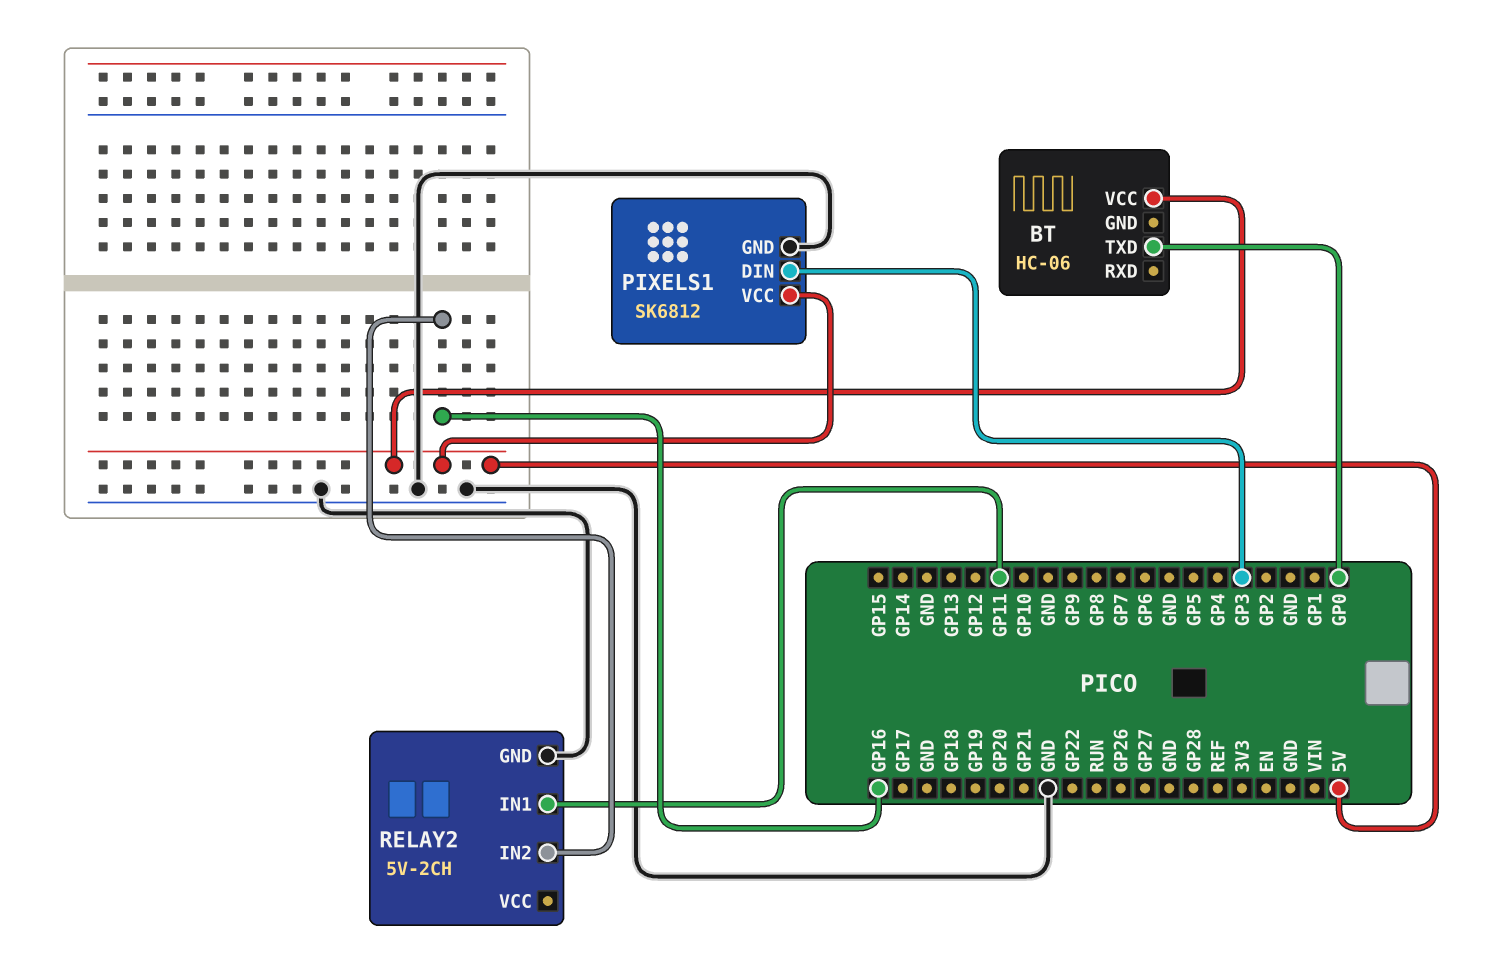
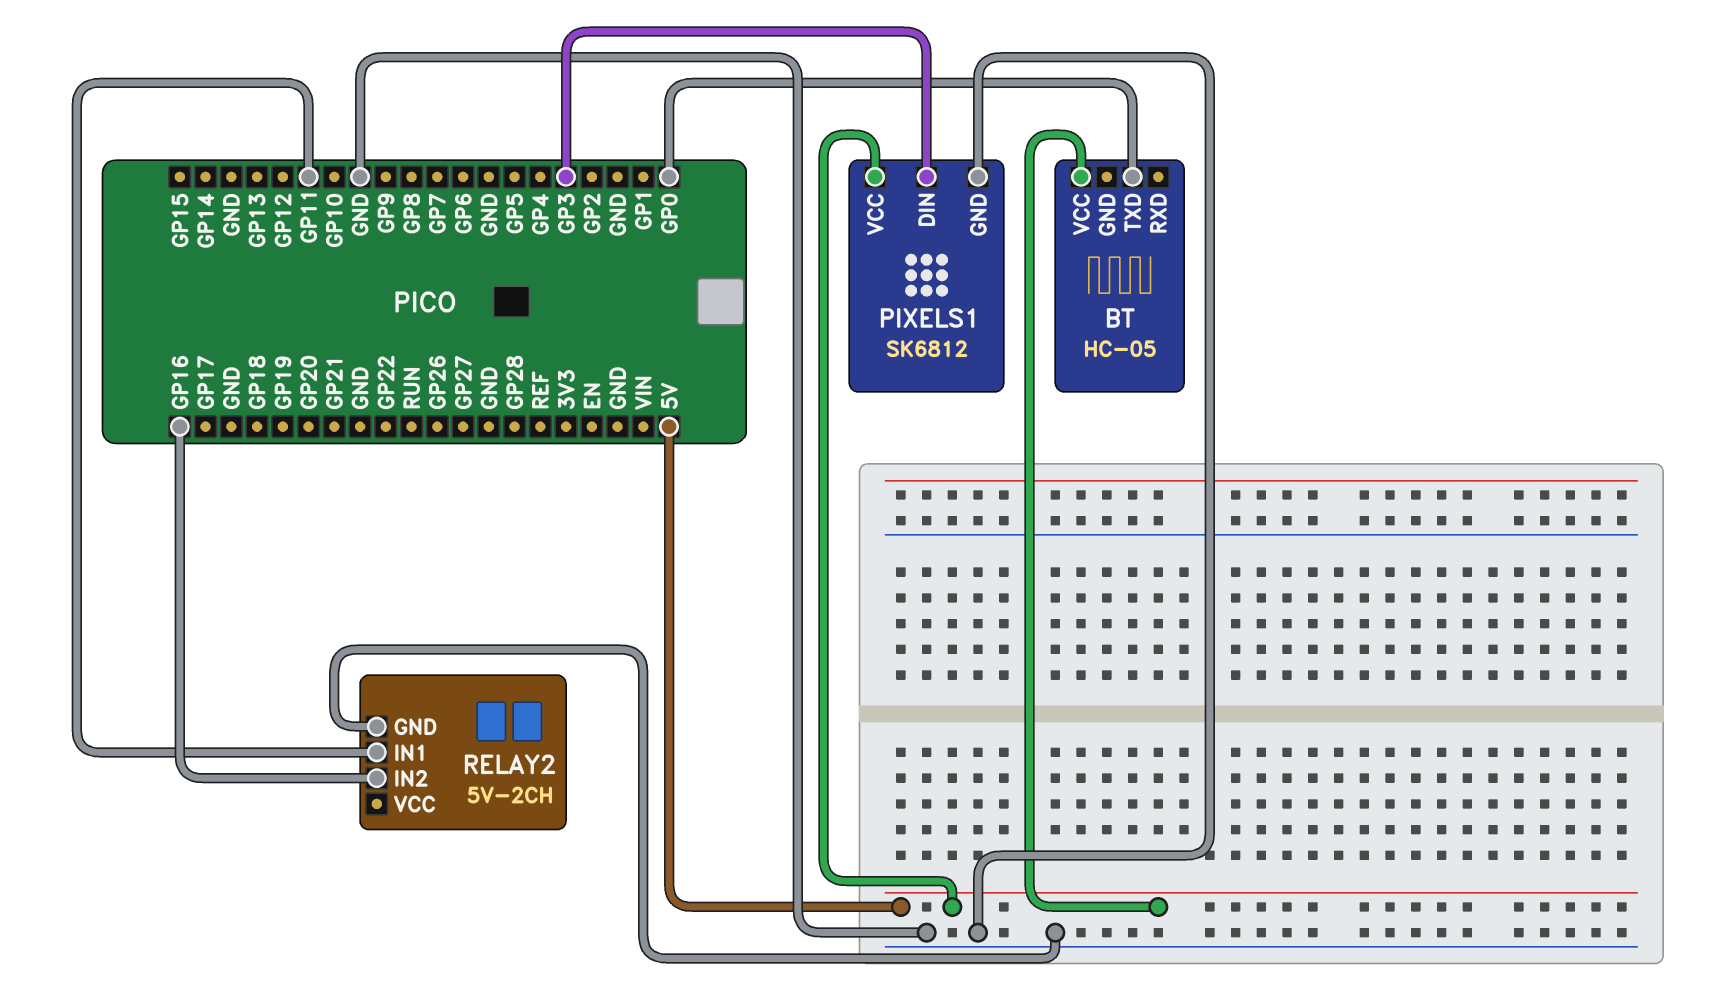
BT: HC-06 -> HC-05

